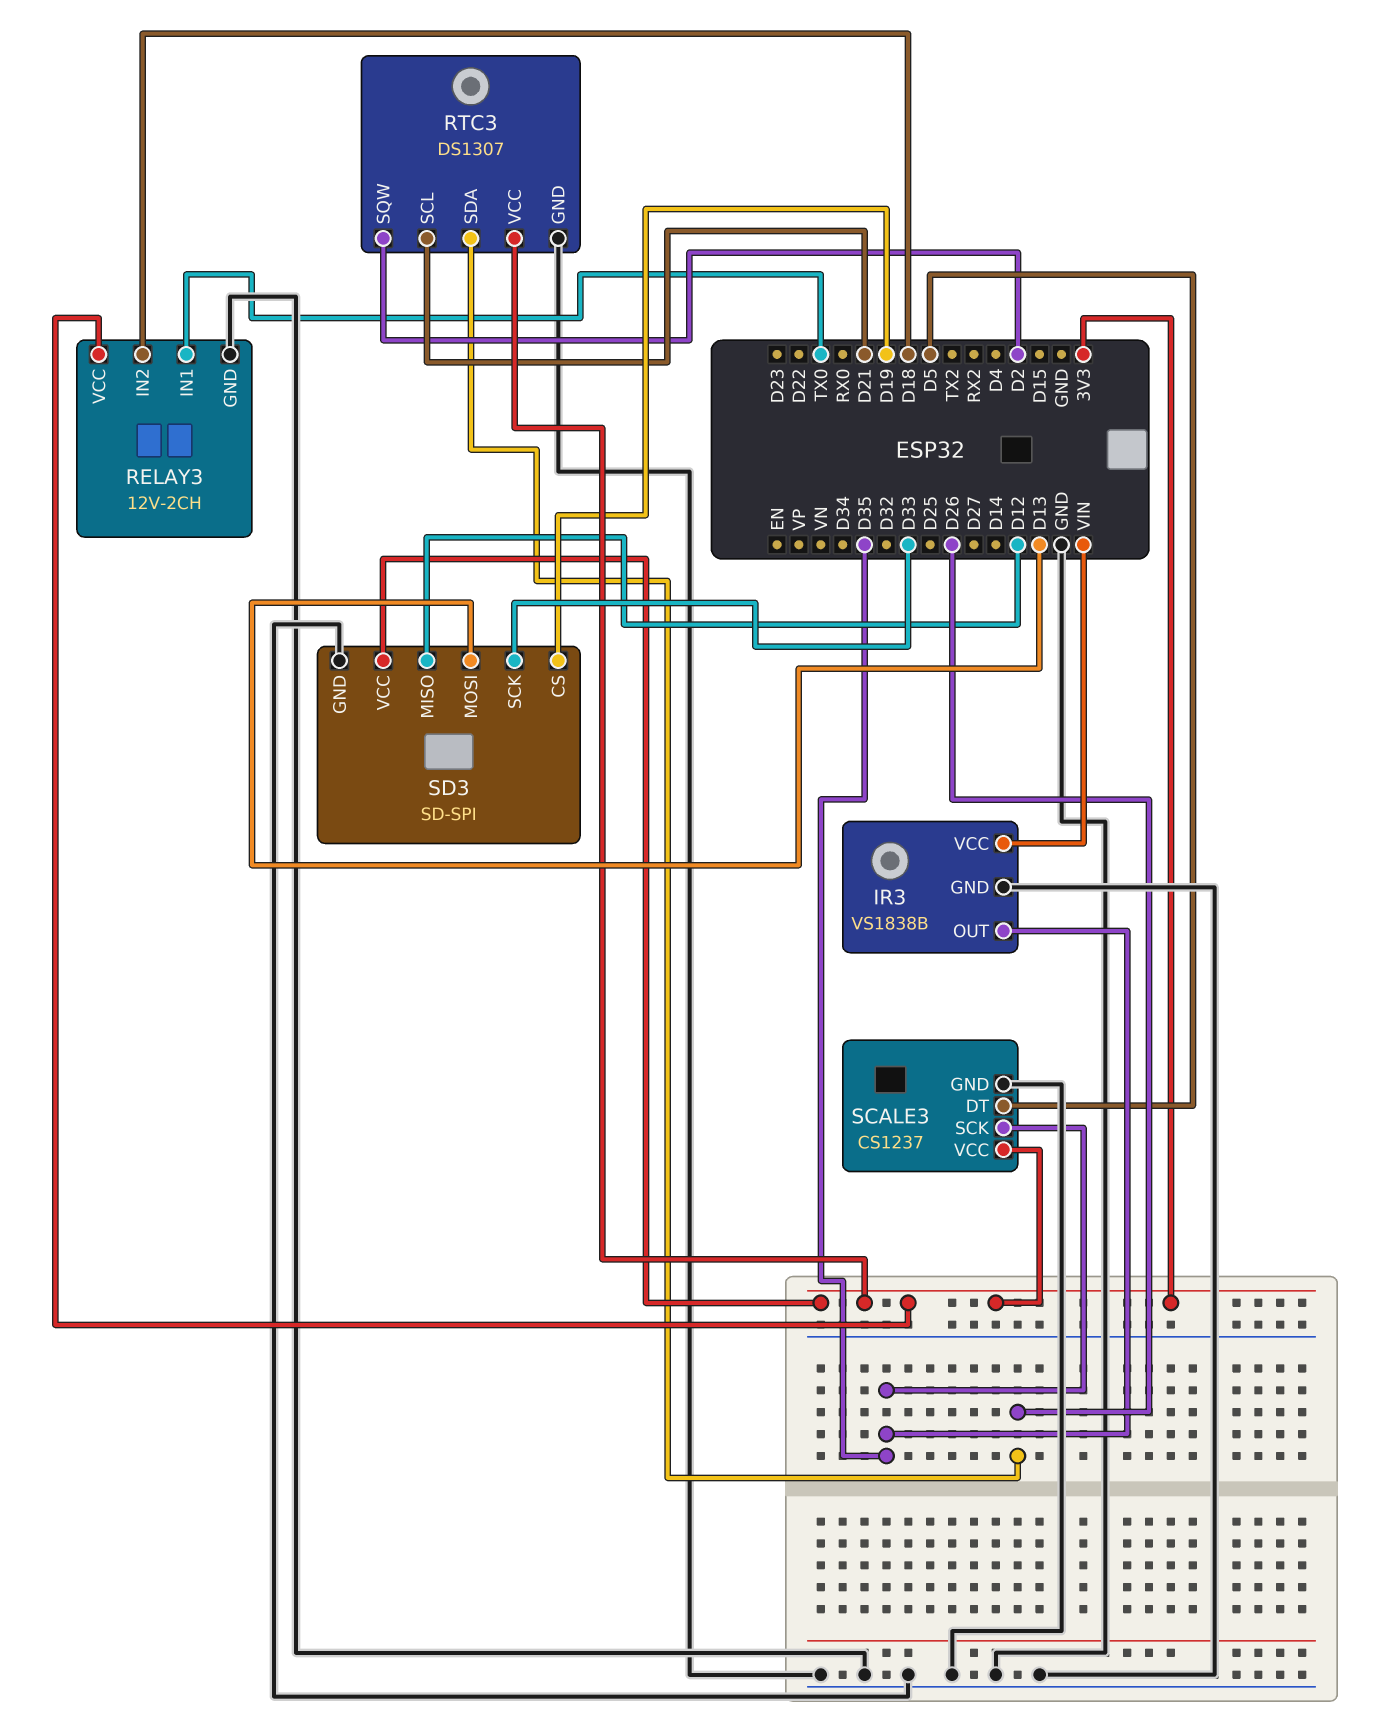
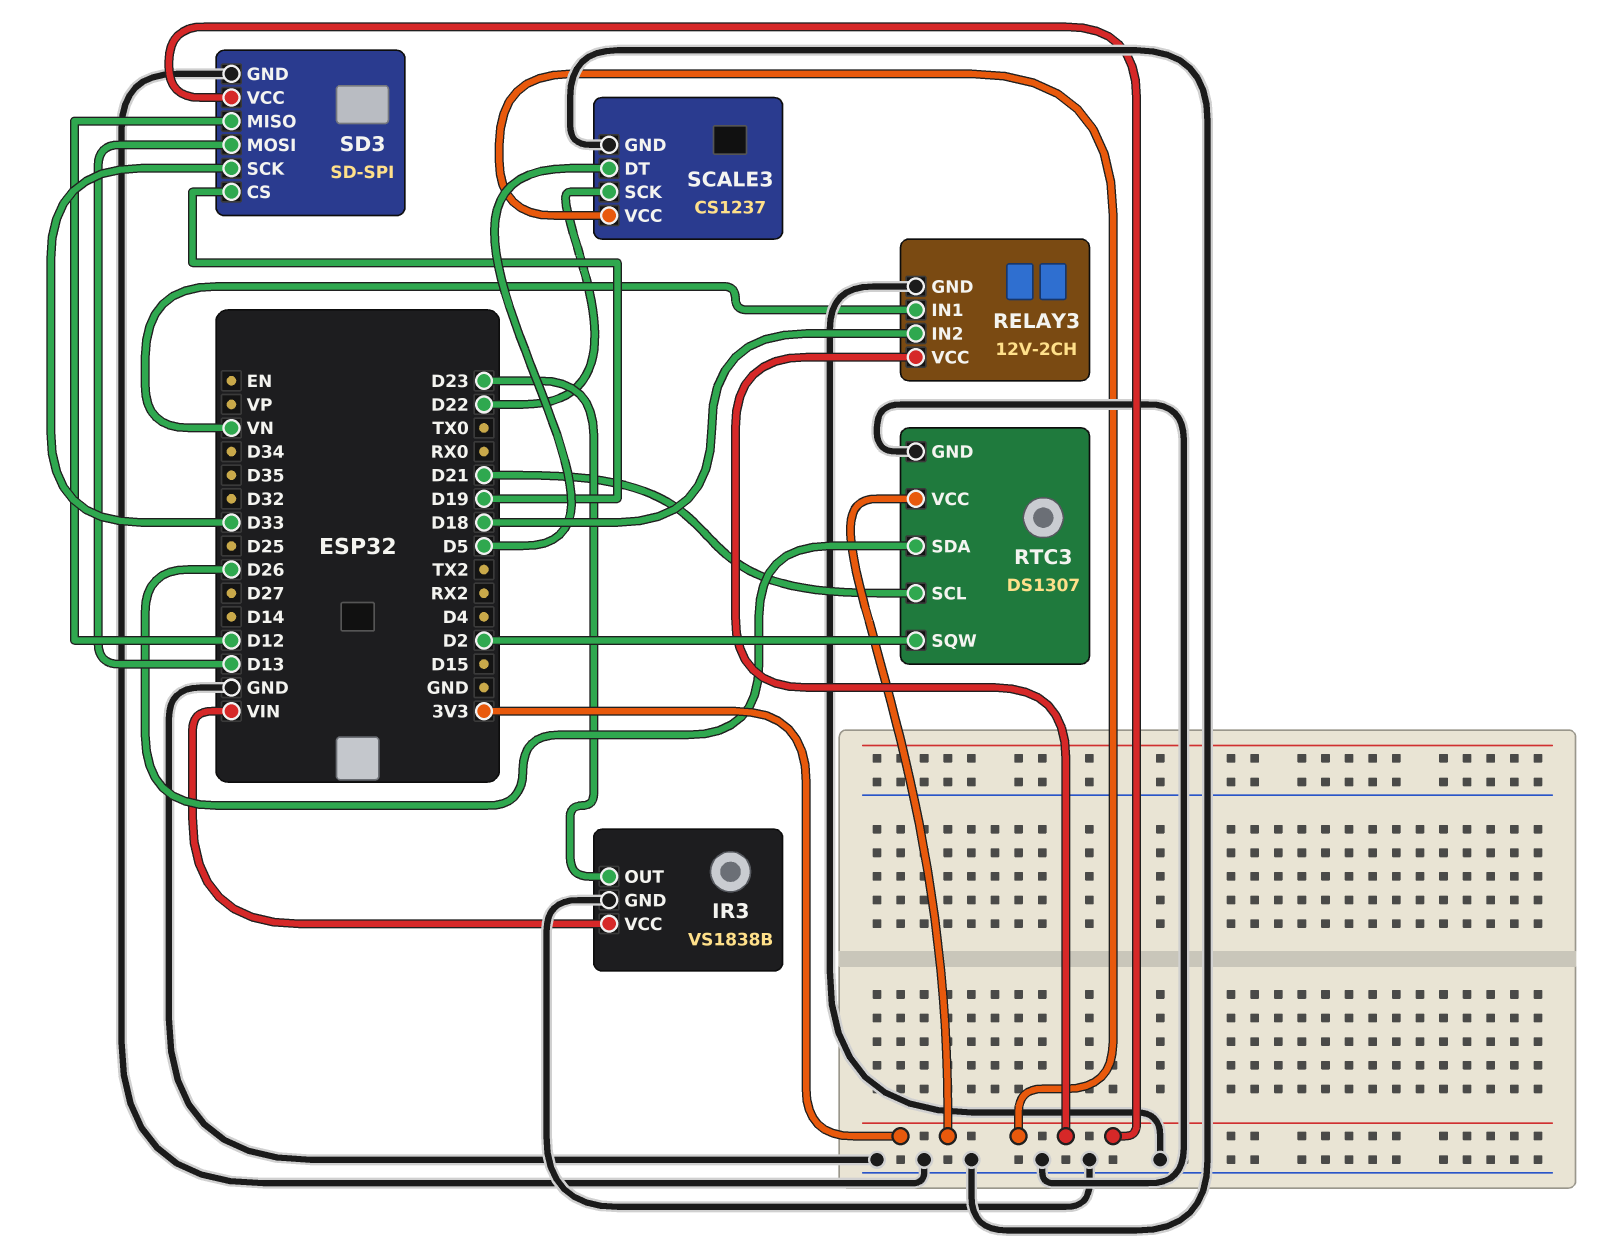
IR3 pin OUT: D35 -> D23
RELAY3 pin IN1: TX0 -> VN
SCALE3 pin SCK: D35 -> D22

